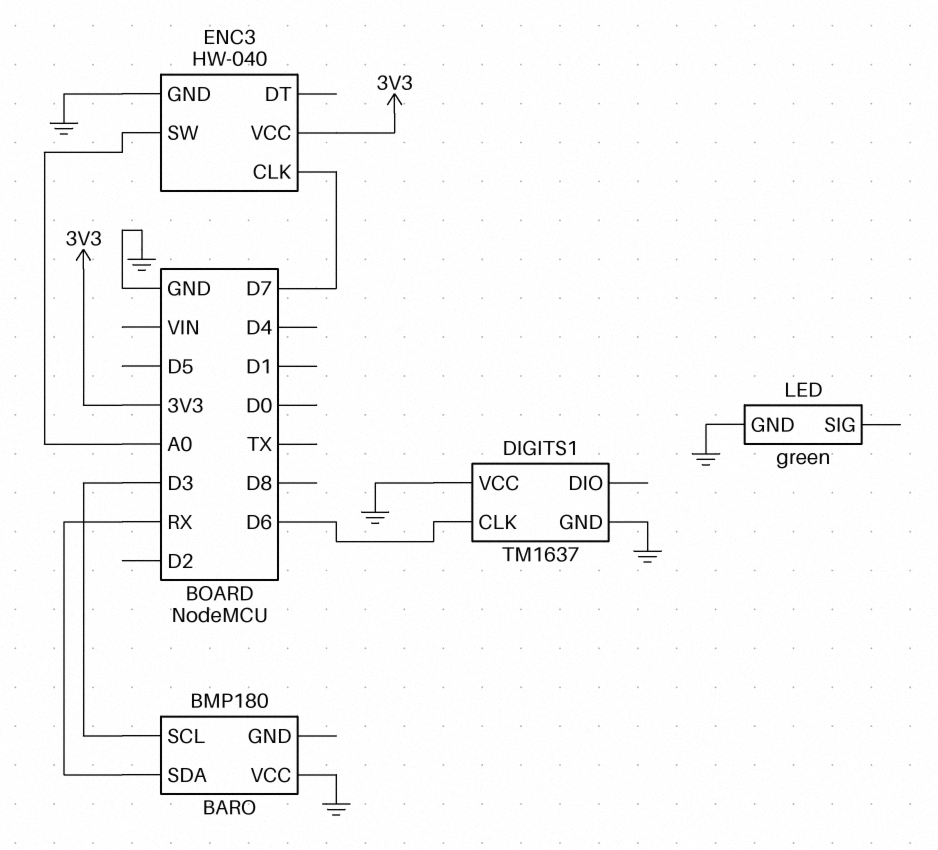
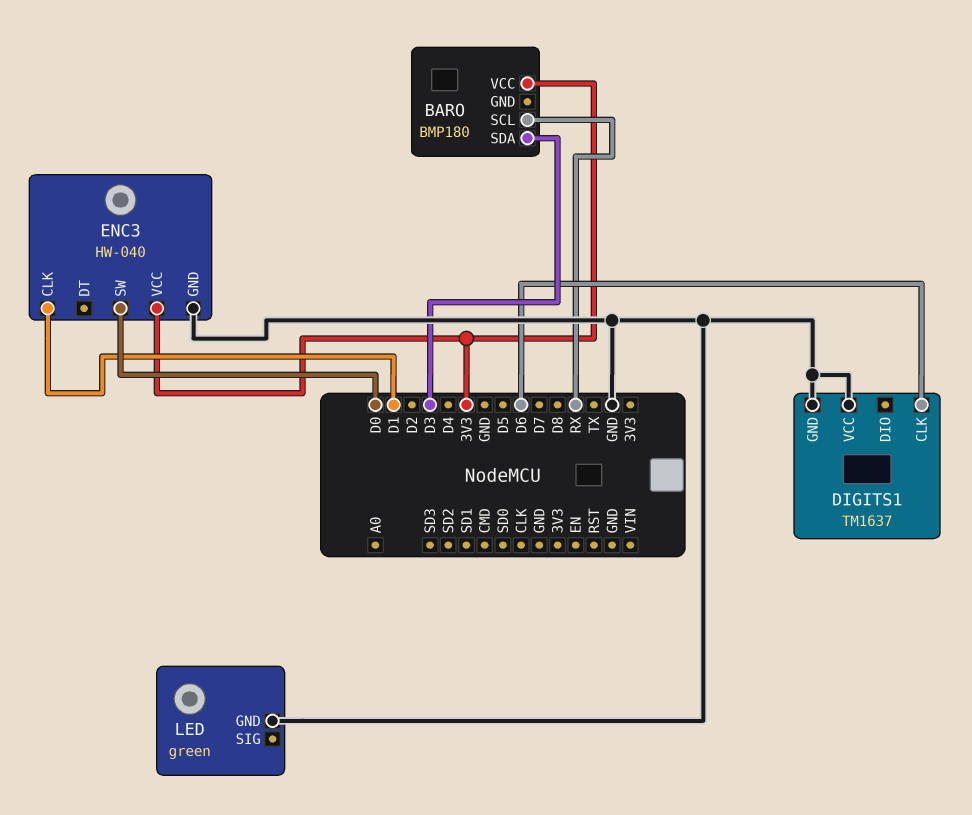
BARO pin SCL: D3 -> RX
BARO pin SDA: RX -> D3
BARO pin VCC: GND -> 3V3
ENC3 pin CLK: D7 -> D1
ENC3 pin SW: A0 -> D0

